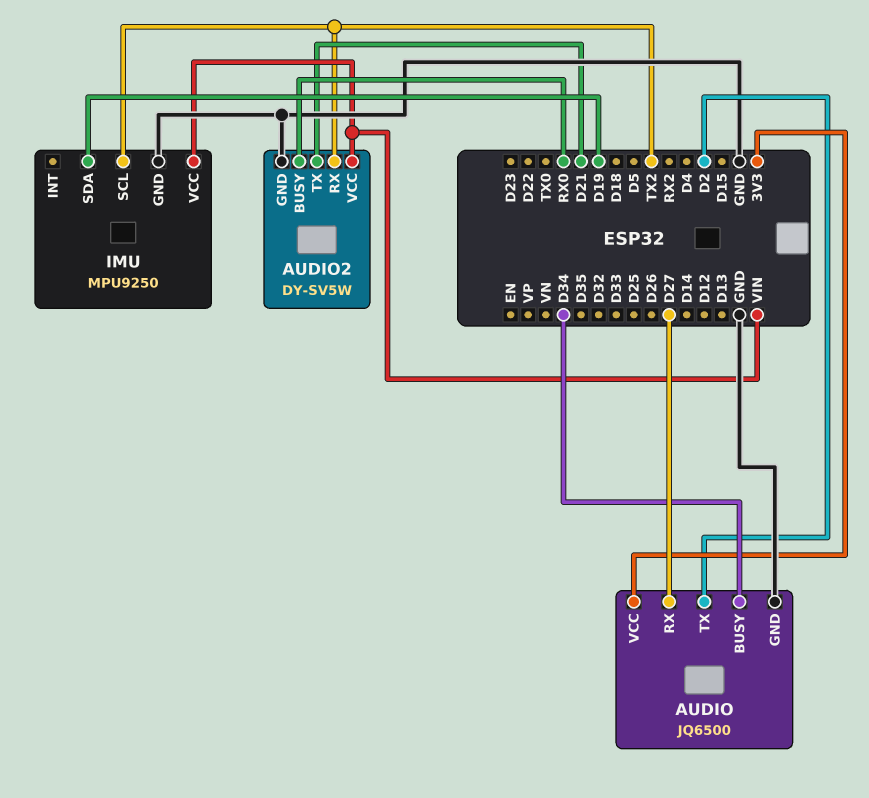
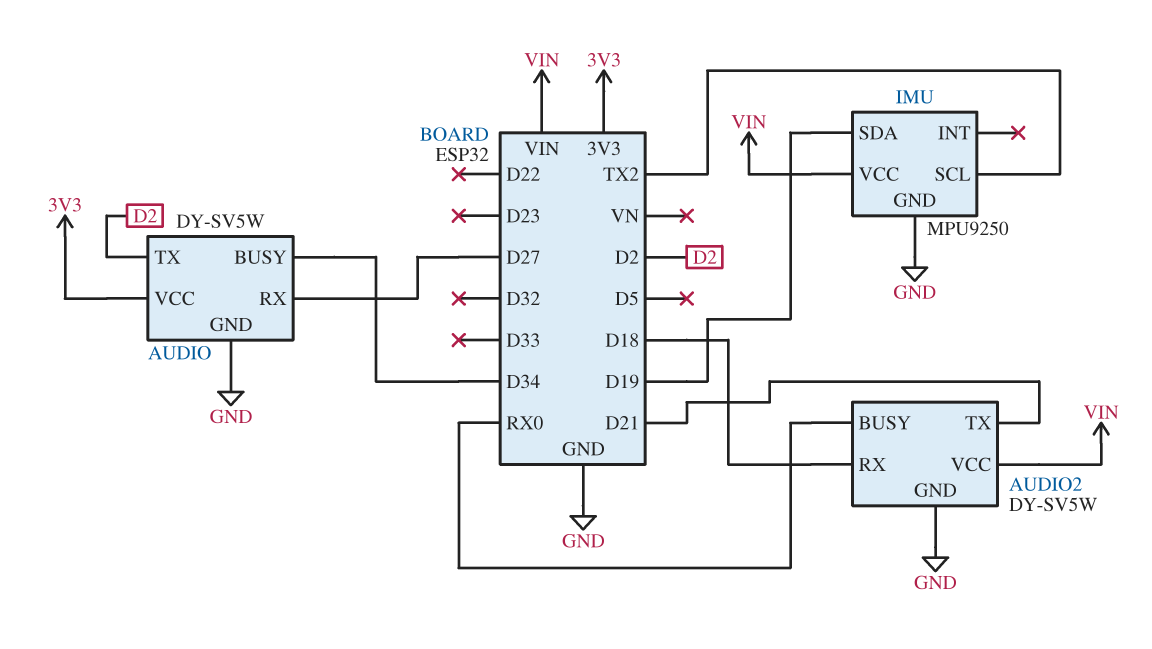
AUDIO: JQ6500 -> DY-SV5W
AUDIO2 pin RX: TX2 -> D18

